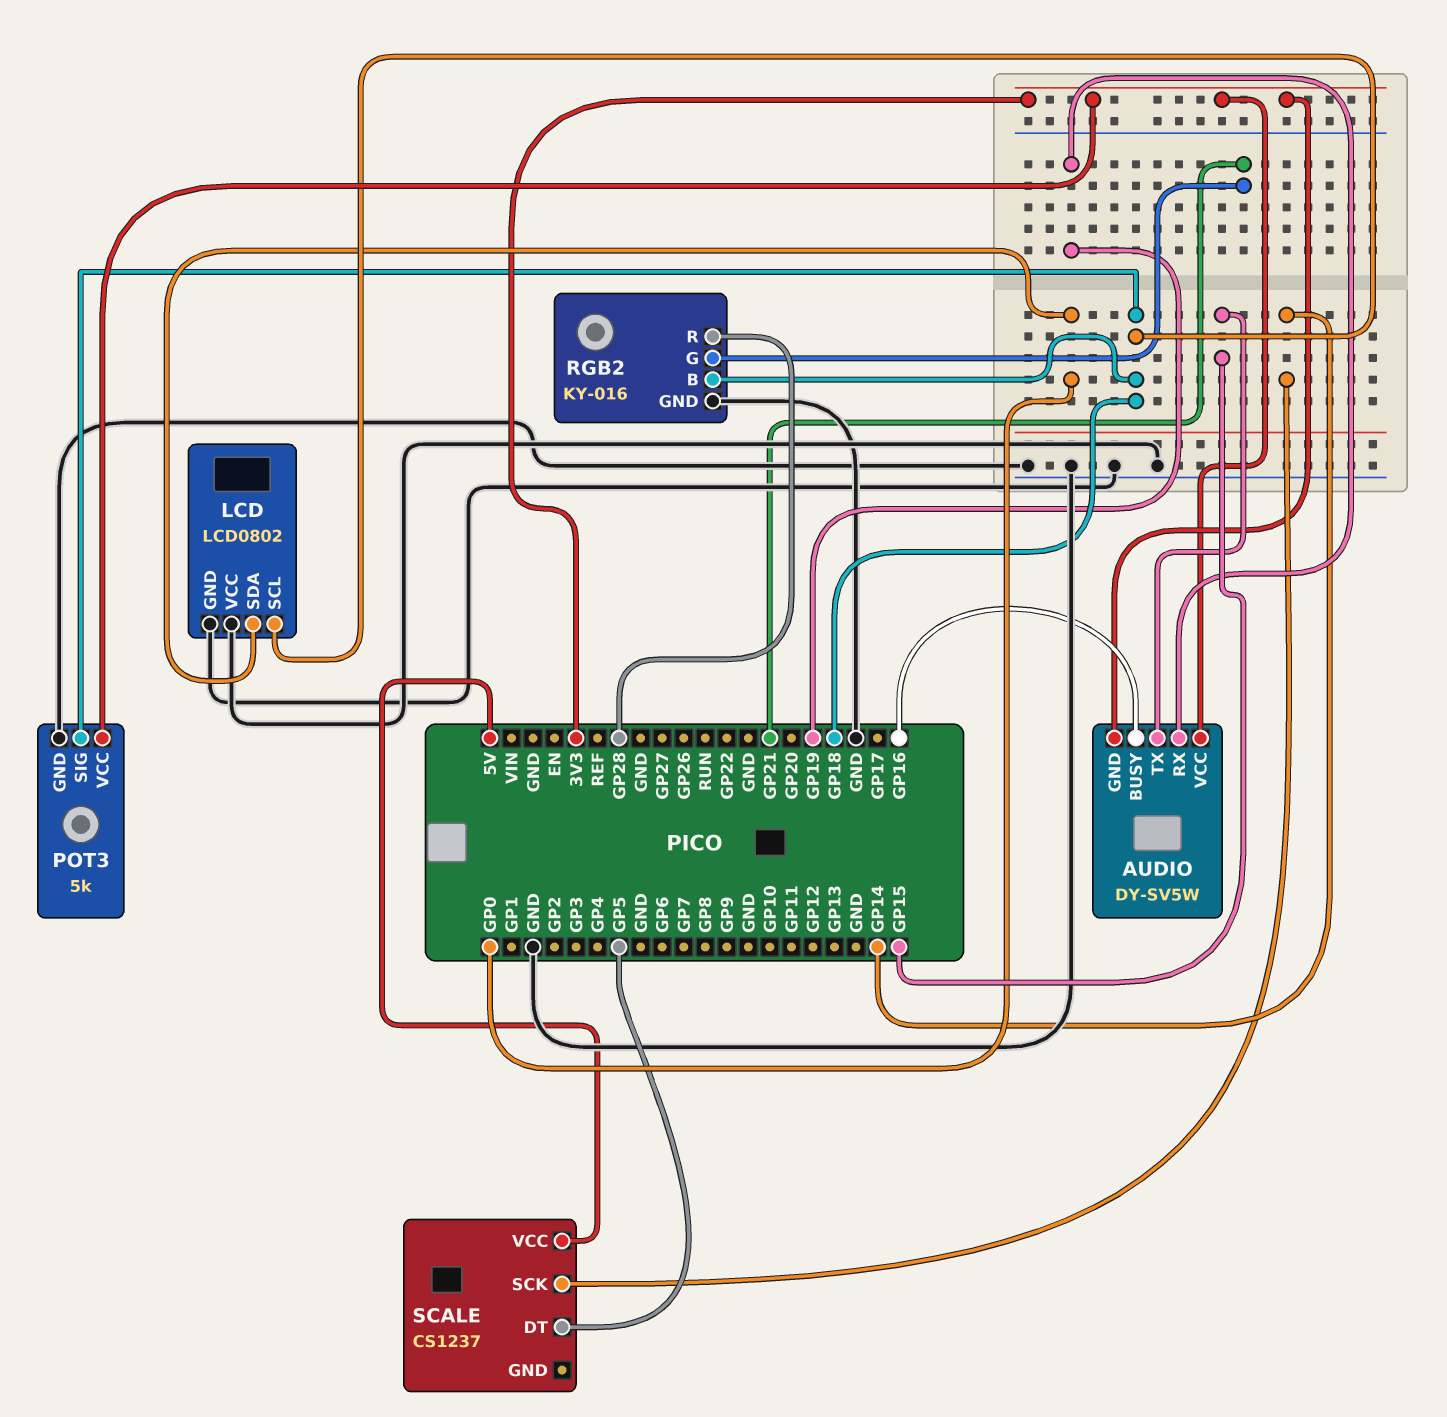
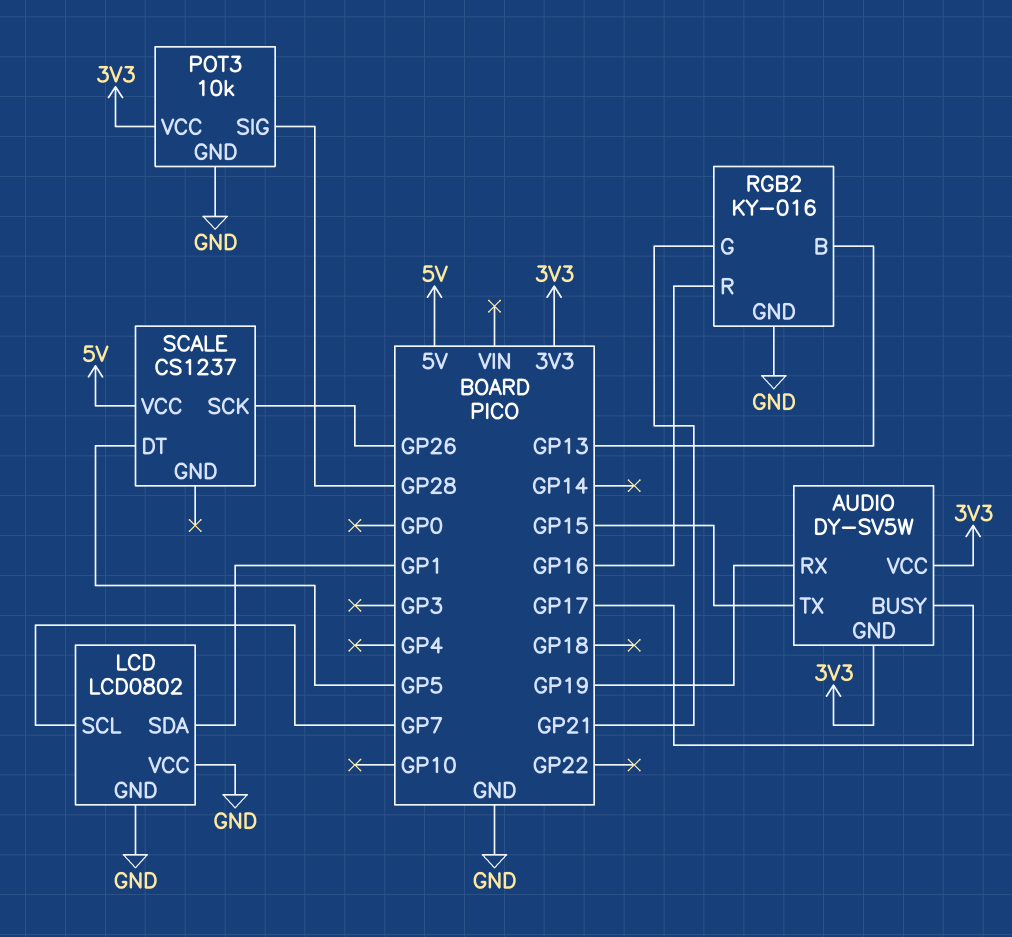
AUDIO pin BUSY: GP16 -> GP17
LCD pin SCL: GP18 -> GP7
LCD pin SDA: GP0 -> GP1
POT3: 5k -> 10k
POT3 pin SIG: GP18 -> GP28
RGB2 pin B: GP18 -> GP13
RGB2 pin R: GP28 -> GP16
SCALE pin SCK: GP14 -> GP26

